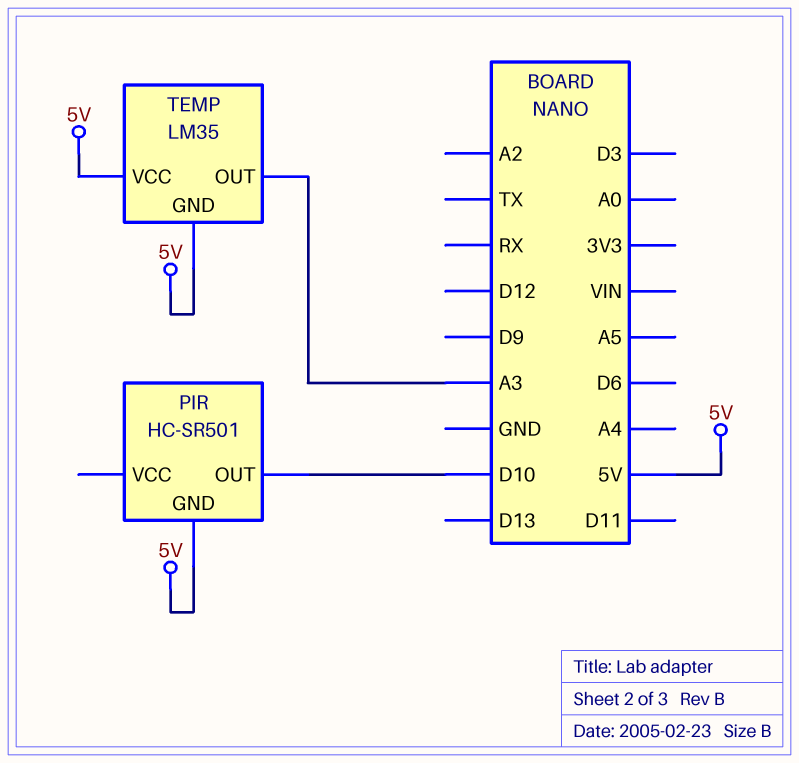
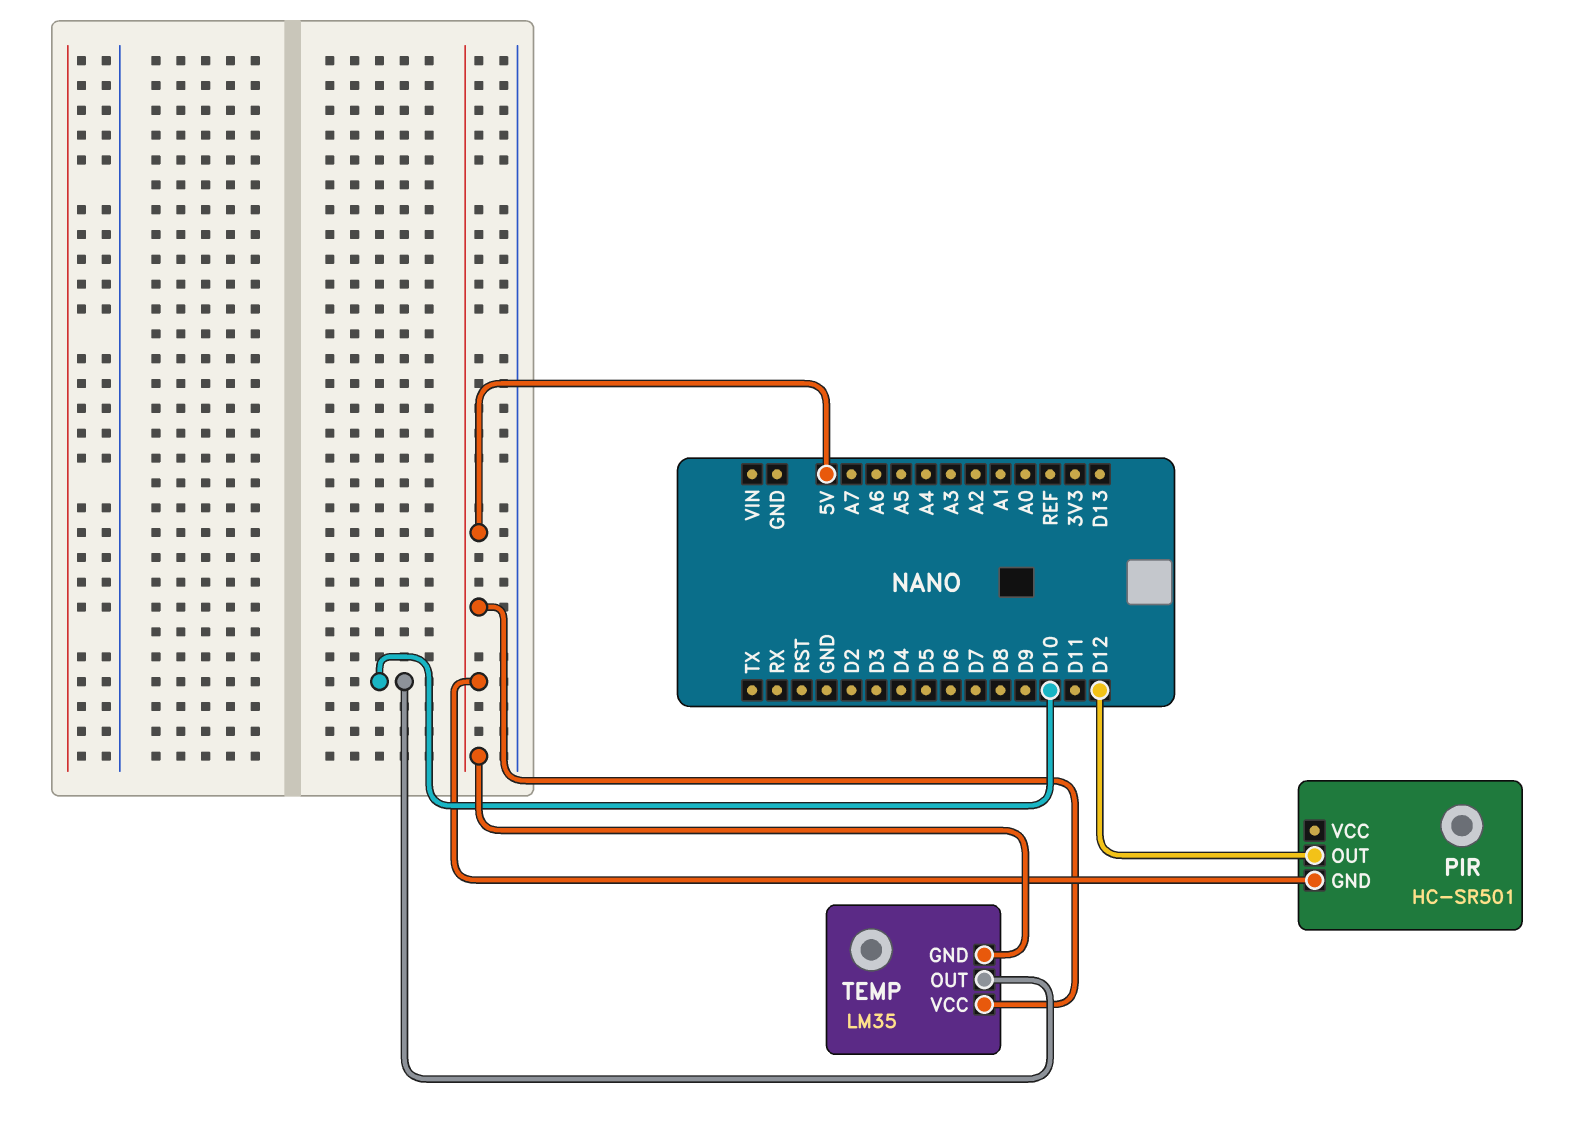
PIR pin OUT: D10 -> D12
TEMP pin OUT: A3 -> D10

